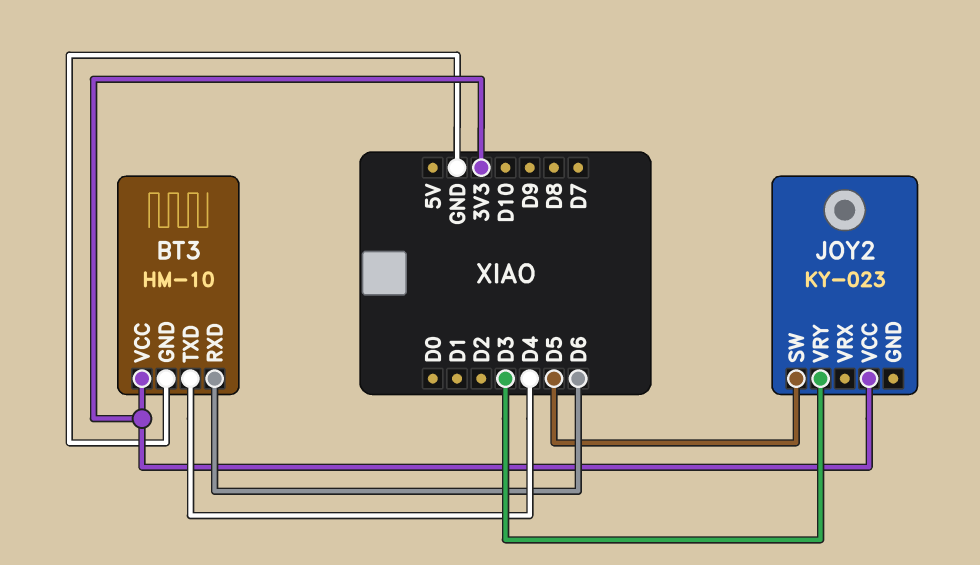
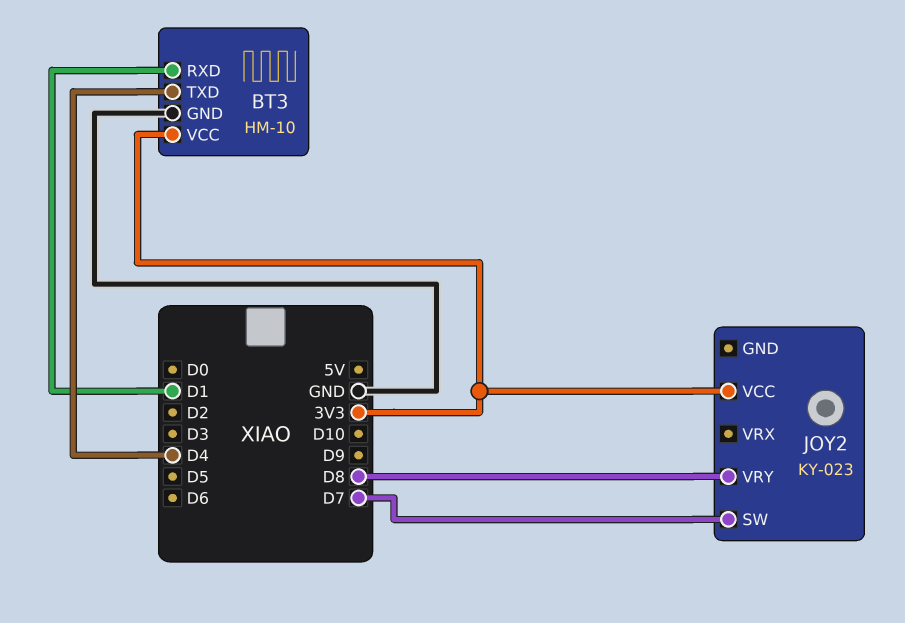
BT3 pin RXD: D6 -> D1
JOY2 pin SW: D5 -> D7
JOY2 pin VRY: D3 -> D8

